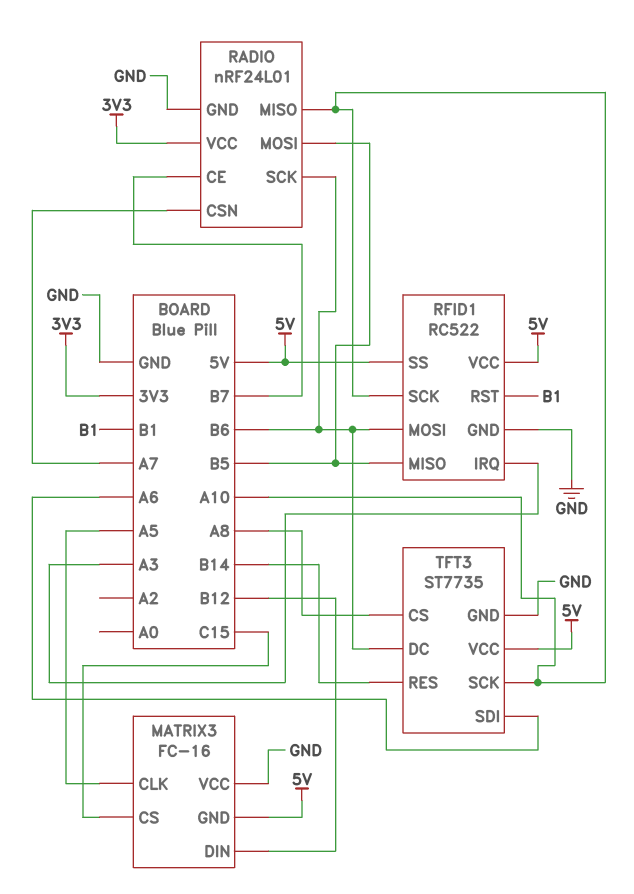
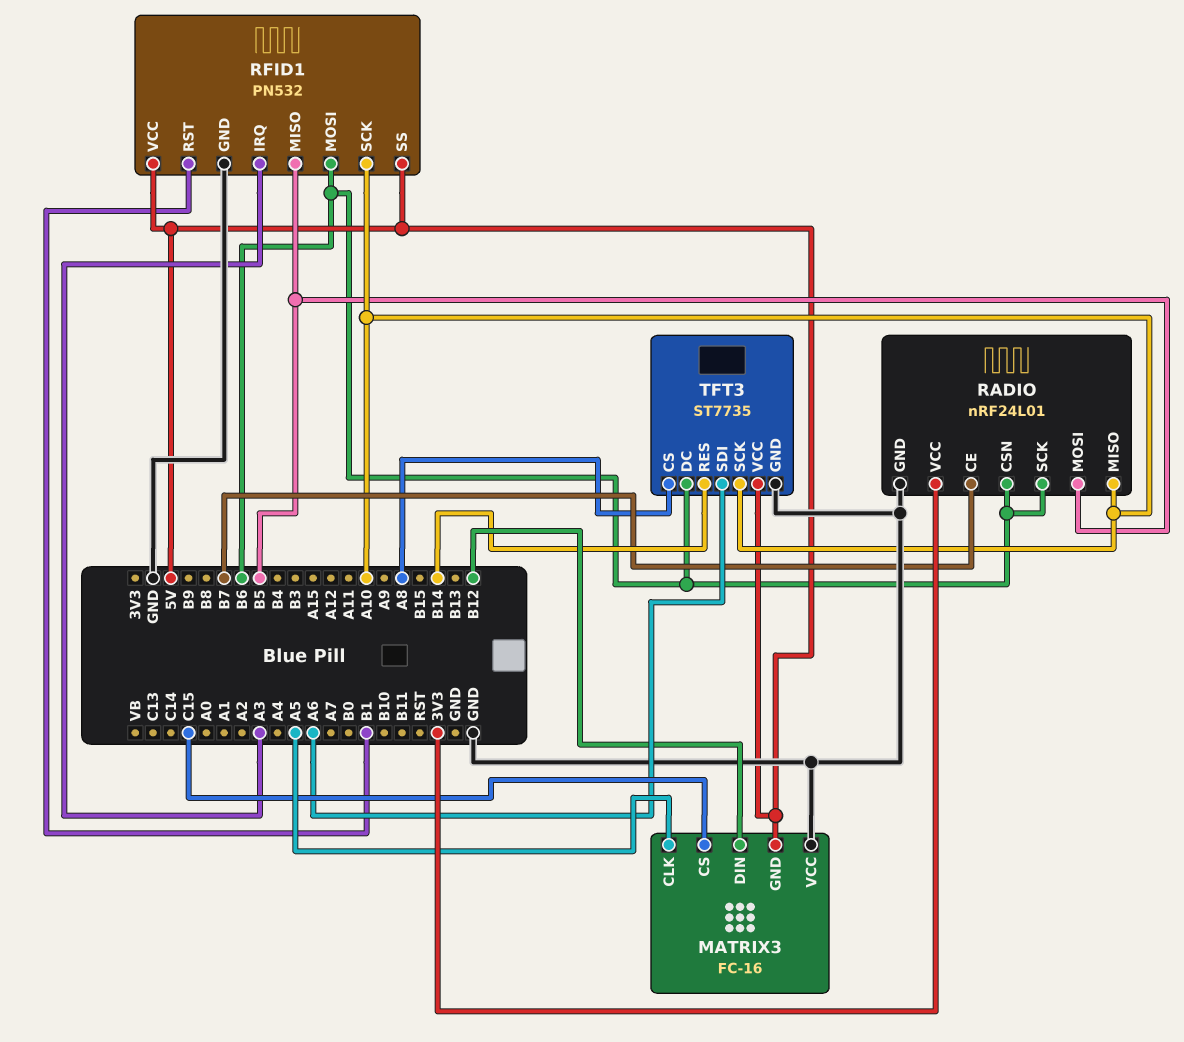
RADIO pin CSN: A7 -> B6
RFID1: RC522 -> PN532

